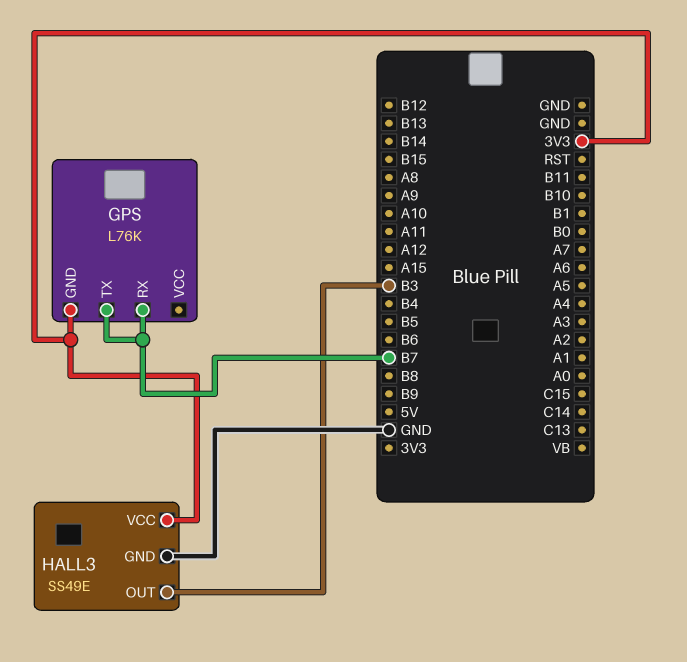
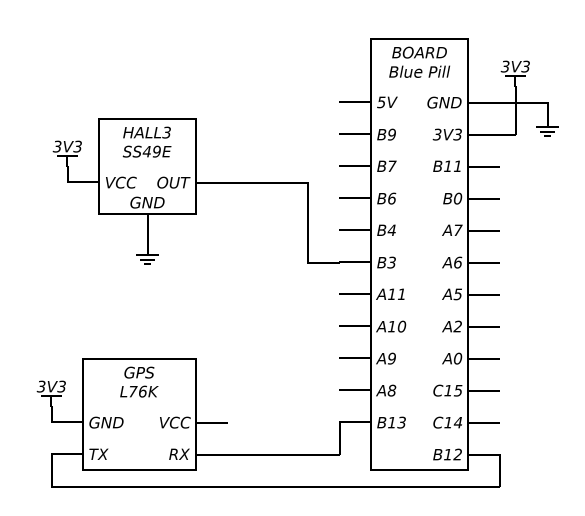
GPS pin RX: B7 -> B13
GPS pin TX: B7 -> B12

